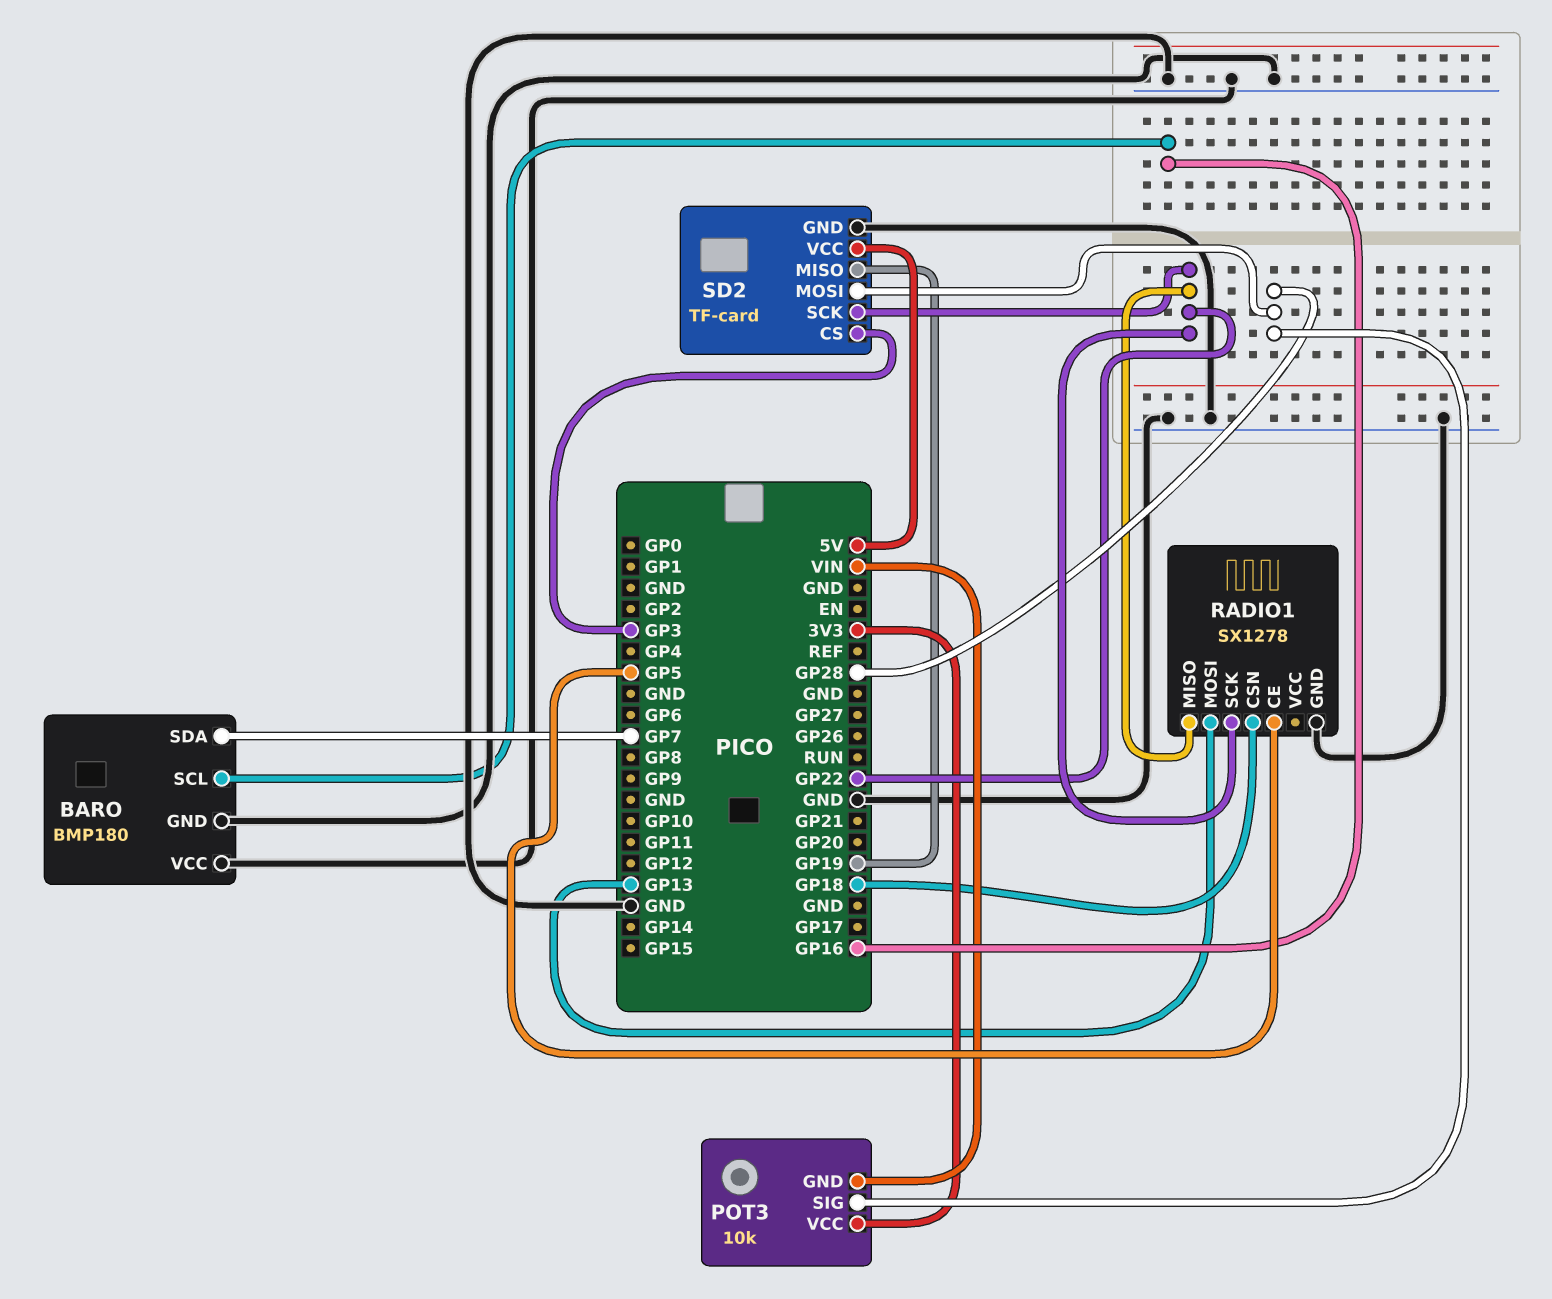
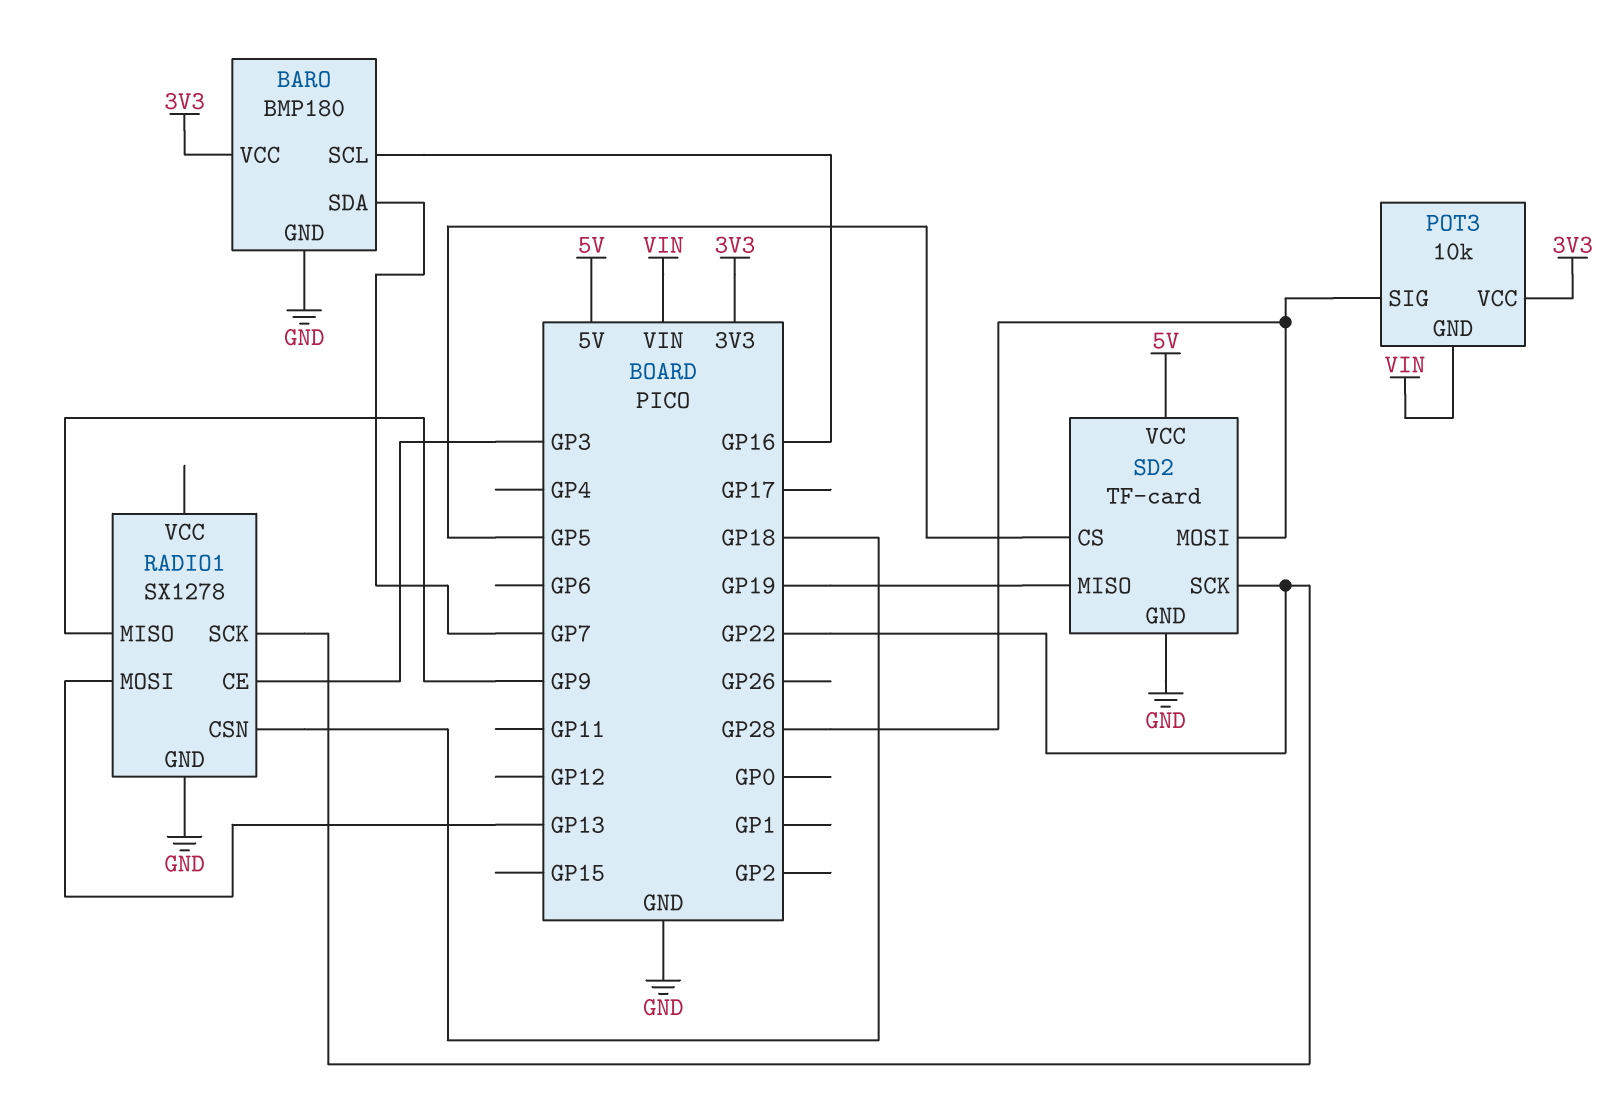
BARO pin VCC: GND -> 3V3
RADIO1 pin CE: GP5 -> GP3
RADIO1 pin MISO: GP22 -> GP9
SD2 pin CS: GP3 -> GP5

